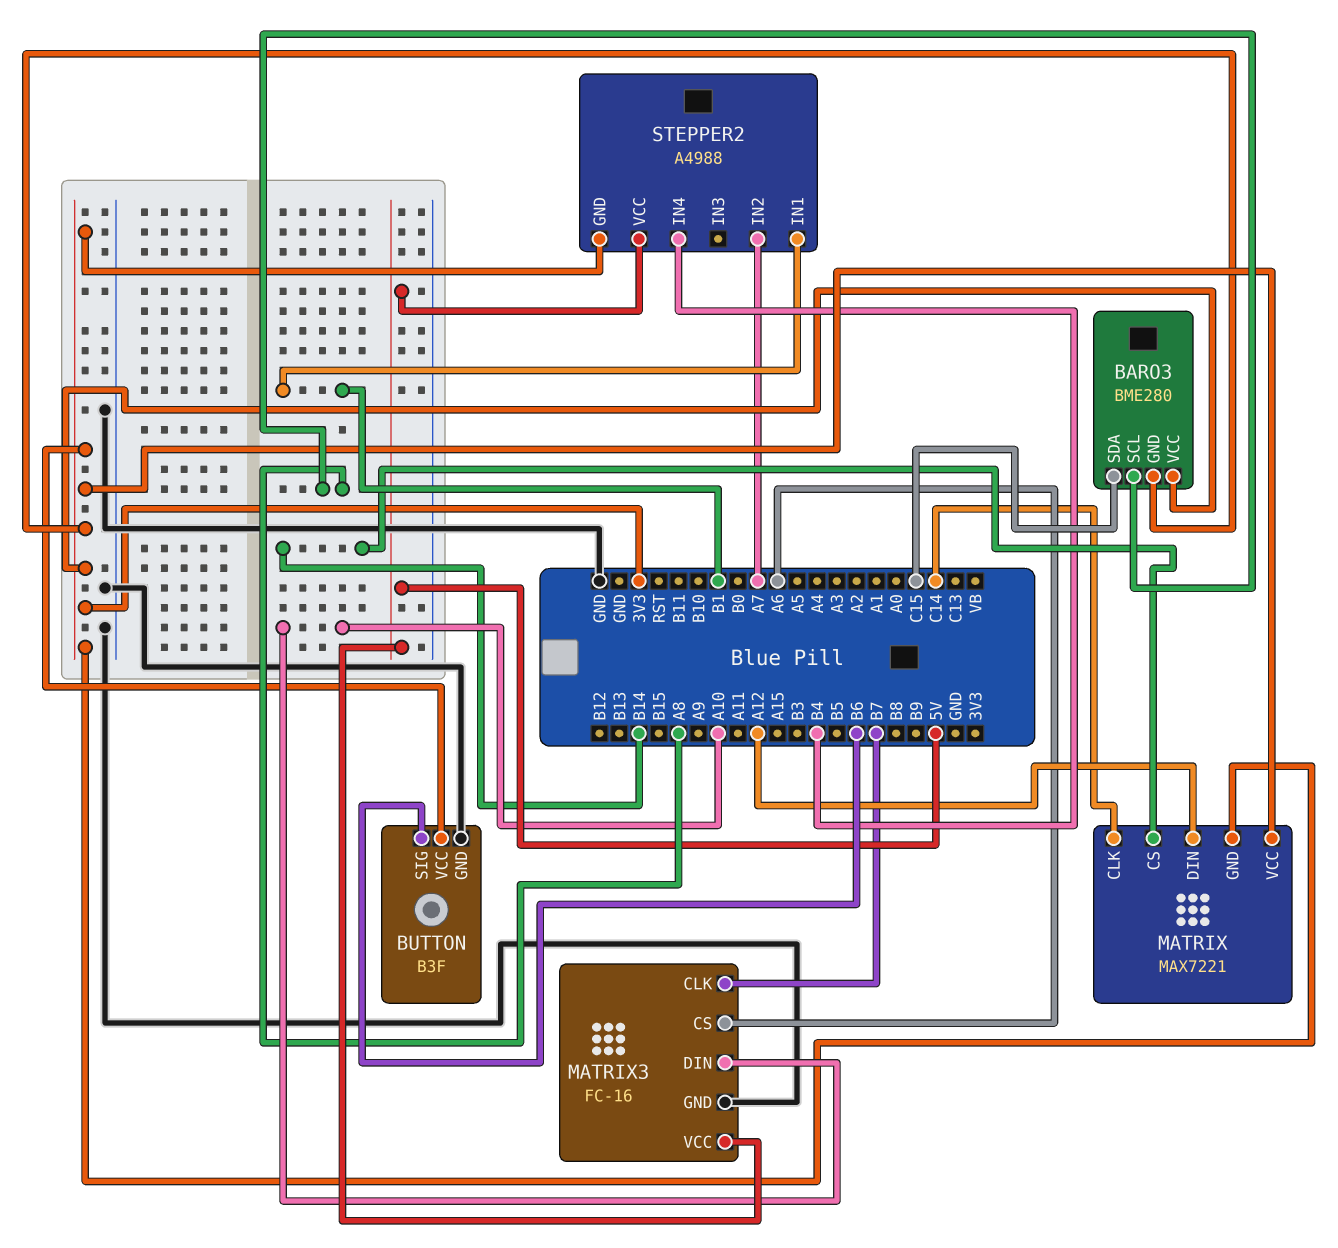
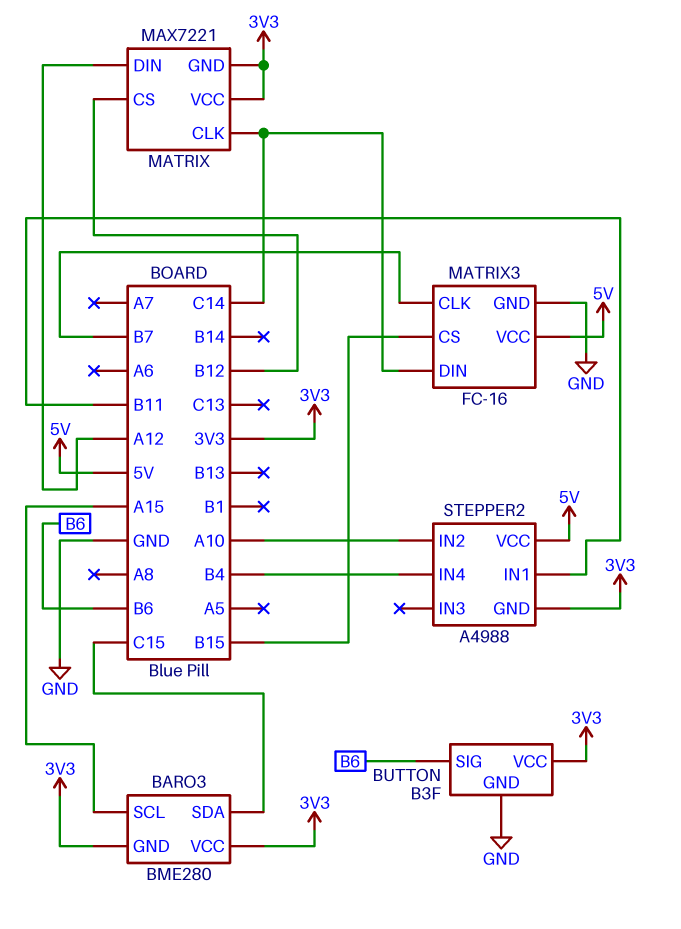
BARO3 pin SCL: A8 -> A15
MATRIX pin CS: B14 -> B12
MATRIX3 pin CS: A6 -> B15
MATRIX3 pin DIN: A10 -> C14
STEPPER2 pin IN1: B1 -> B11
STEPPER2 pin IN2: A7 -> A10

